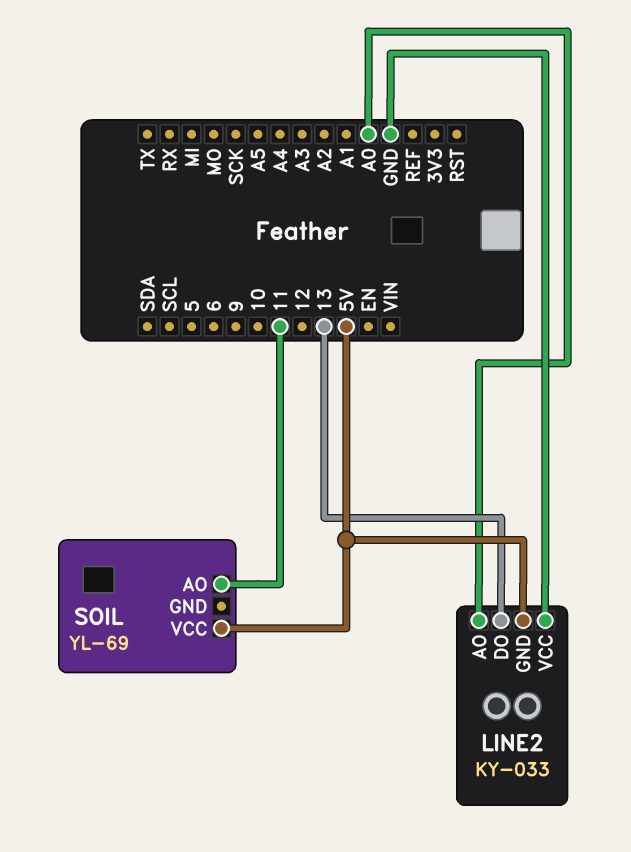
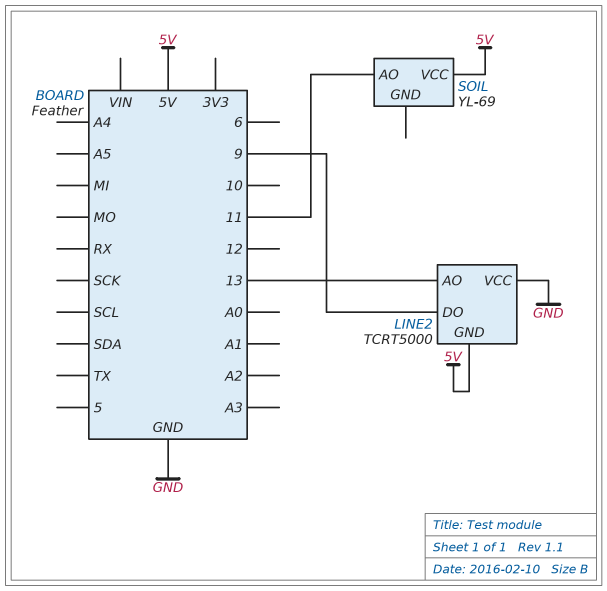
LINE2: KY-033 -> TCRT5000
LINE2 pin AO: A0 -> 13
LINE2 pin DO: 13 -> 9

